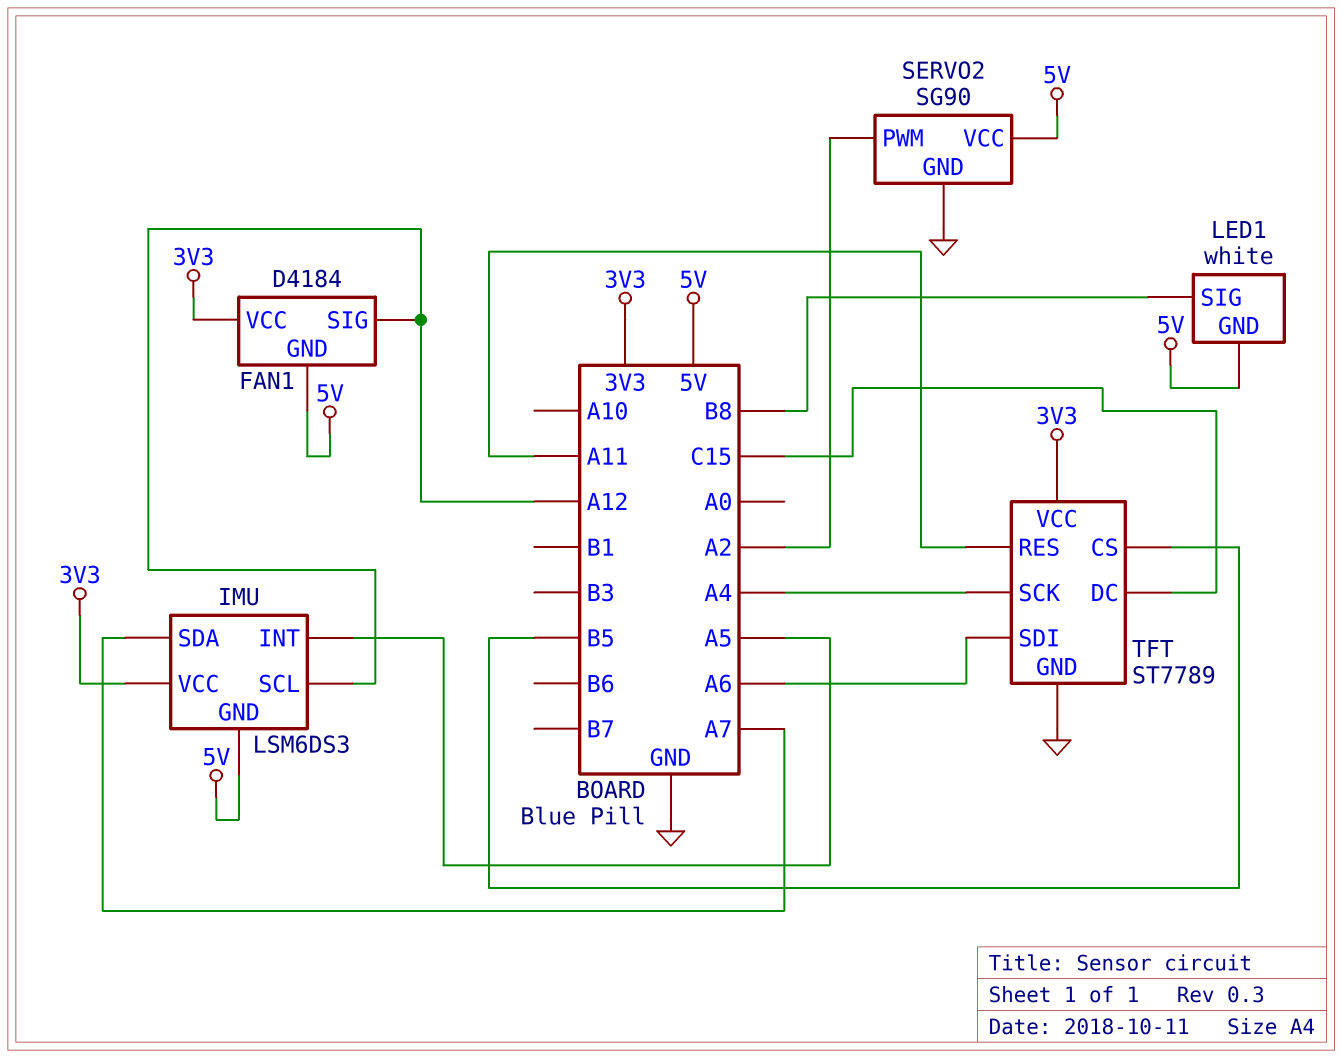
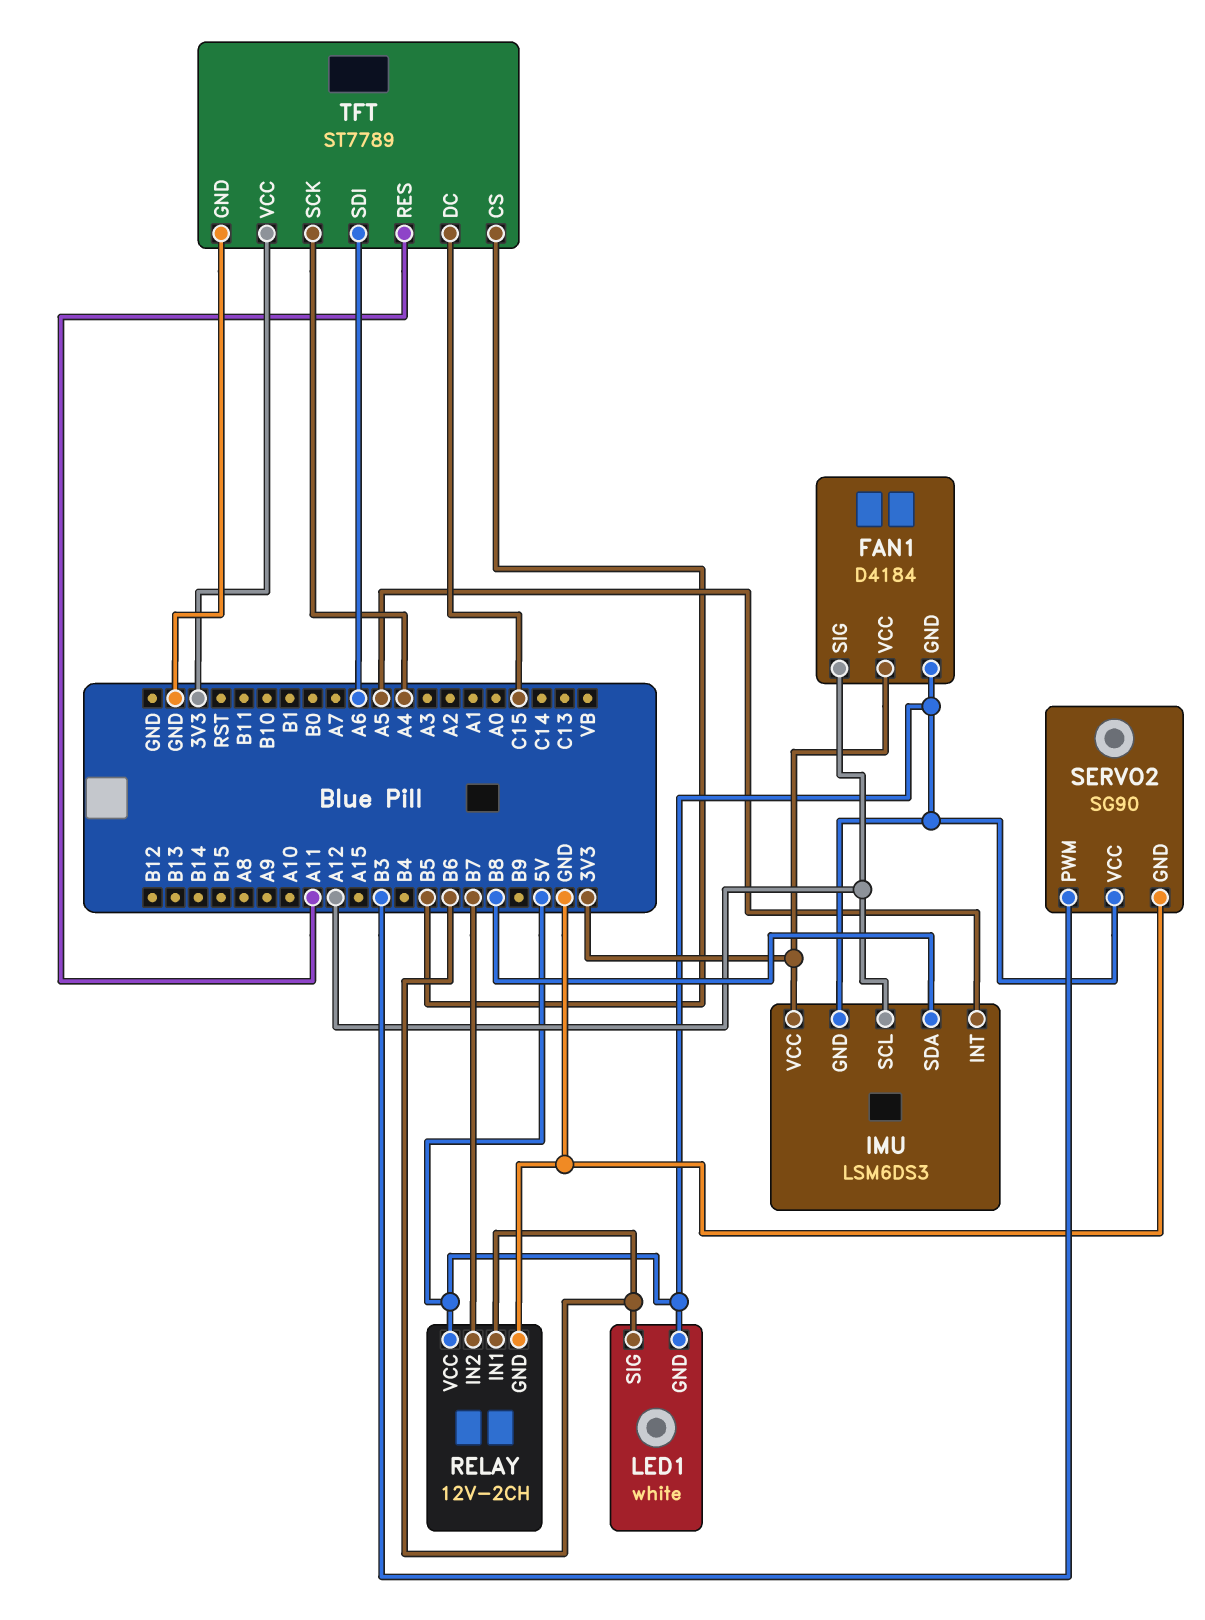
IMU pin SDA: A7 -> B8
LED1 pin SIG: B8 -> B6
RELAY: none -> 12V-2CH
RELAY pin GND: none -> GND
RELAY pin IN1: none -> B6
RELAY pin IN2: none -> B7
RELAY pin VCC: none -> 5V
SERVO2 pin PWM: A2 -> B3

